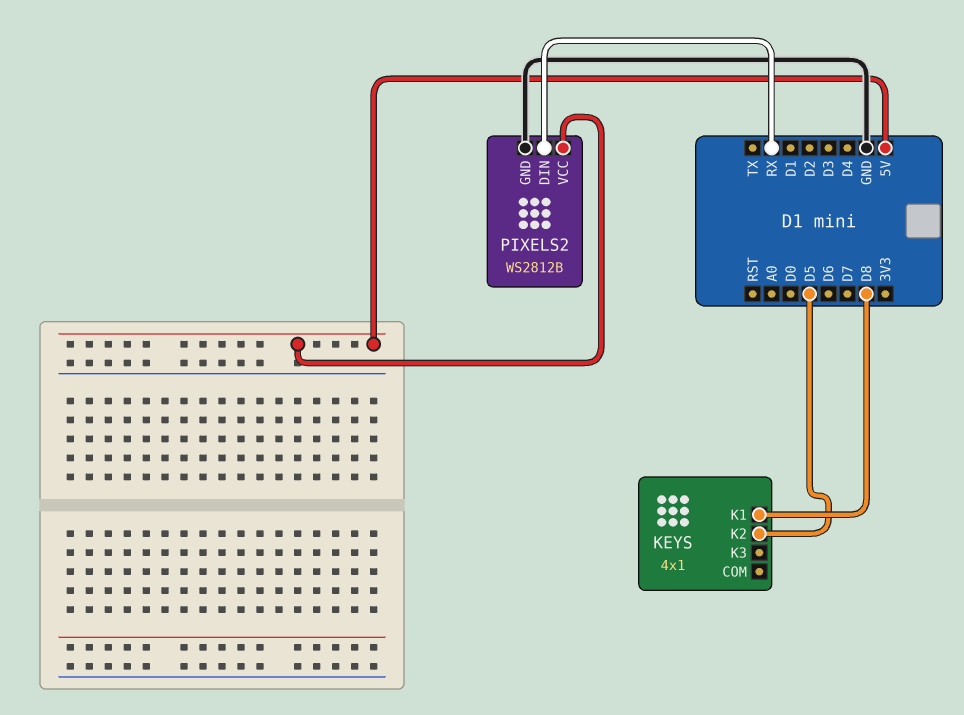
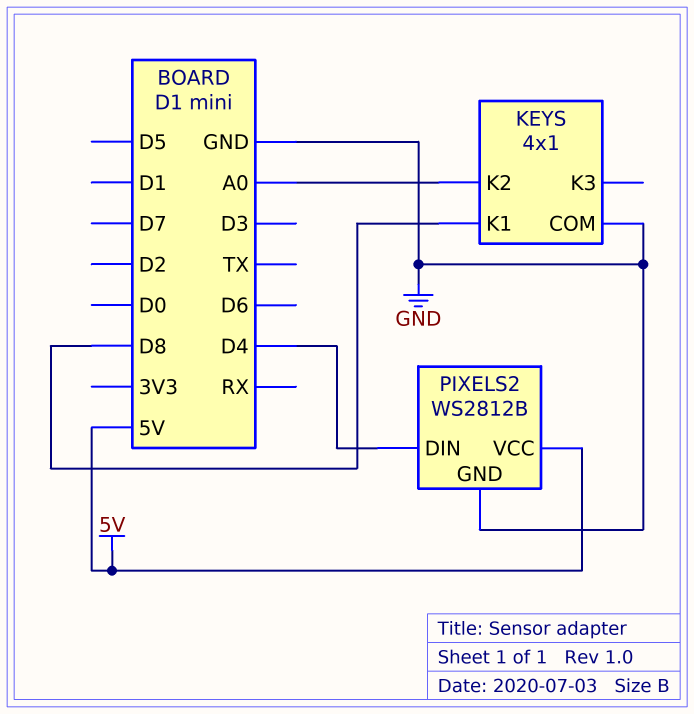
KEYS pin COM: none -> GND
KEYS pin K2: D5 -> A0
PIXELS2 pin DIN: RX -> D4

